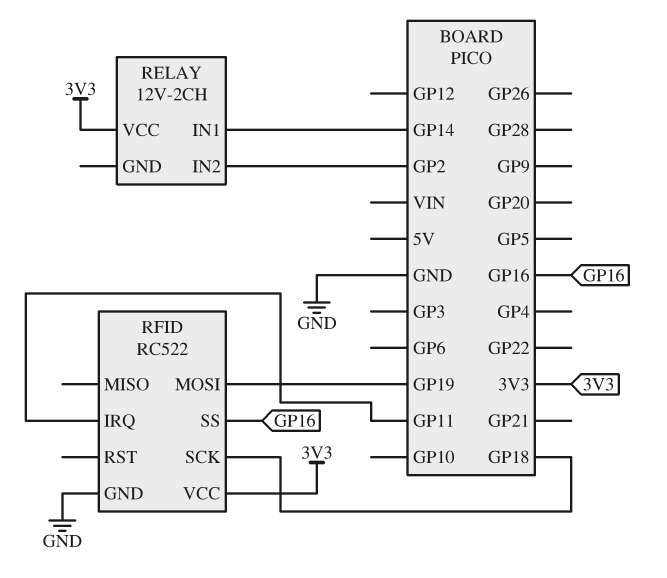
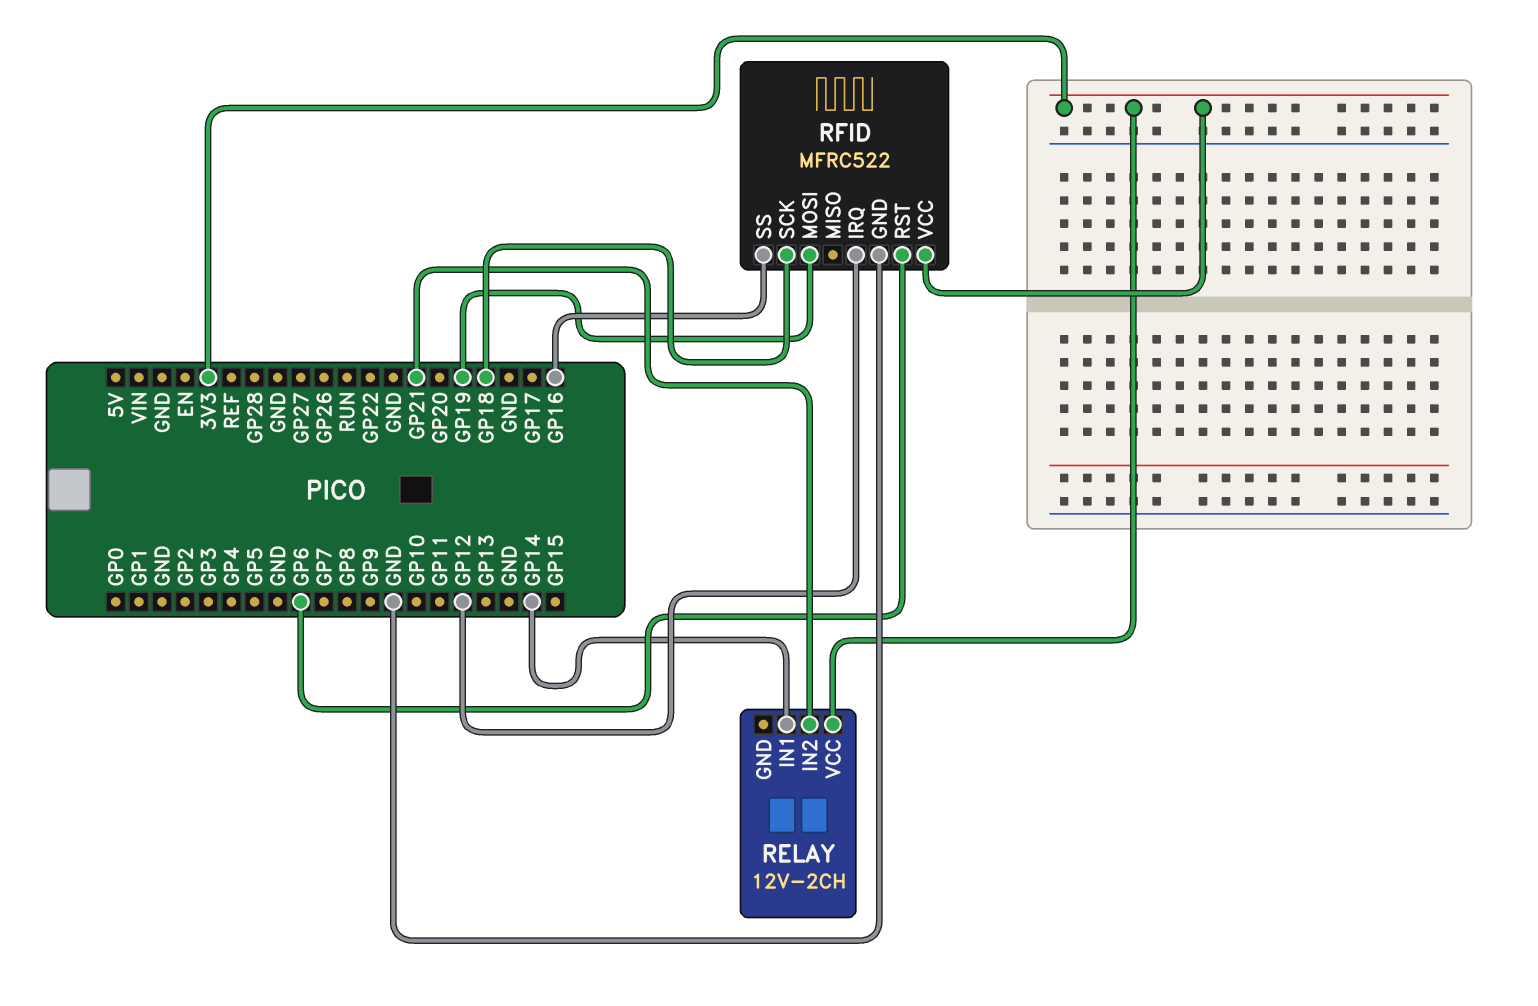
RELAY pin IN2: GP2 -> GP21
RFID: RC522 -> MFRC522
RFID pin IRQ: GP11 -> GP12
RFID pin RST: none -> GP6

